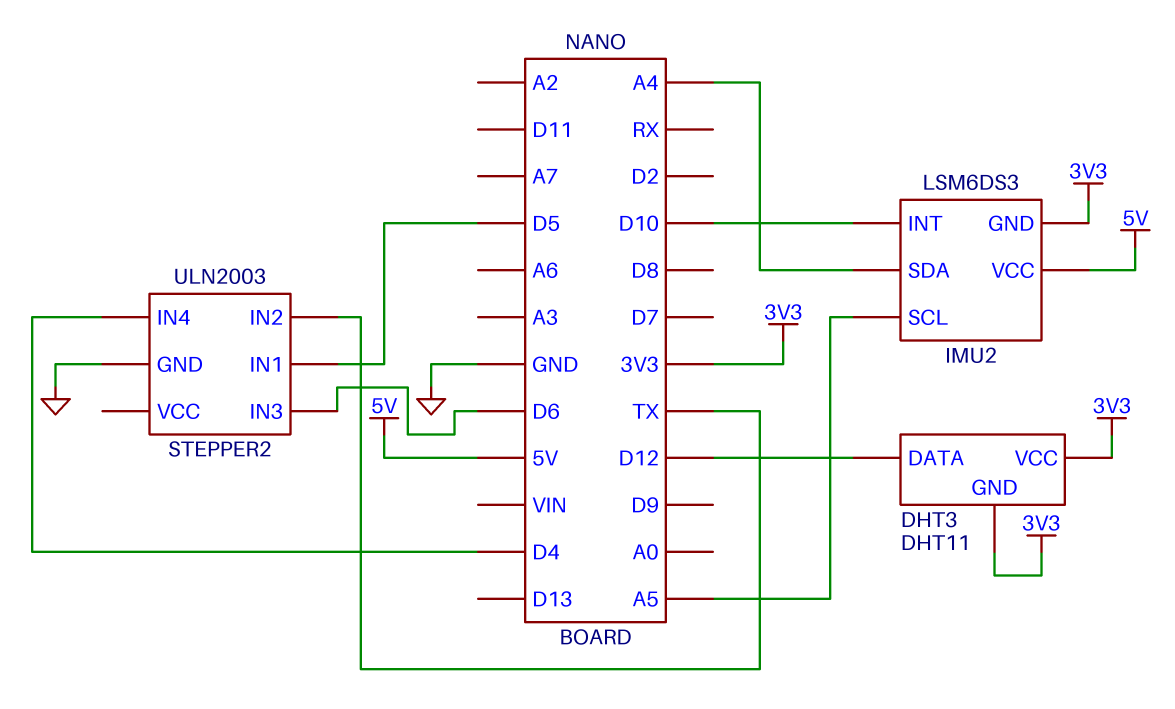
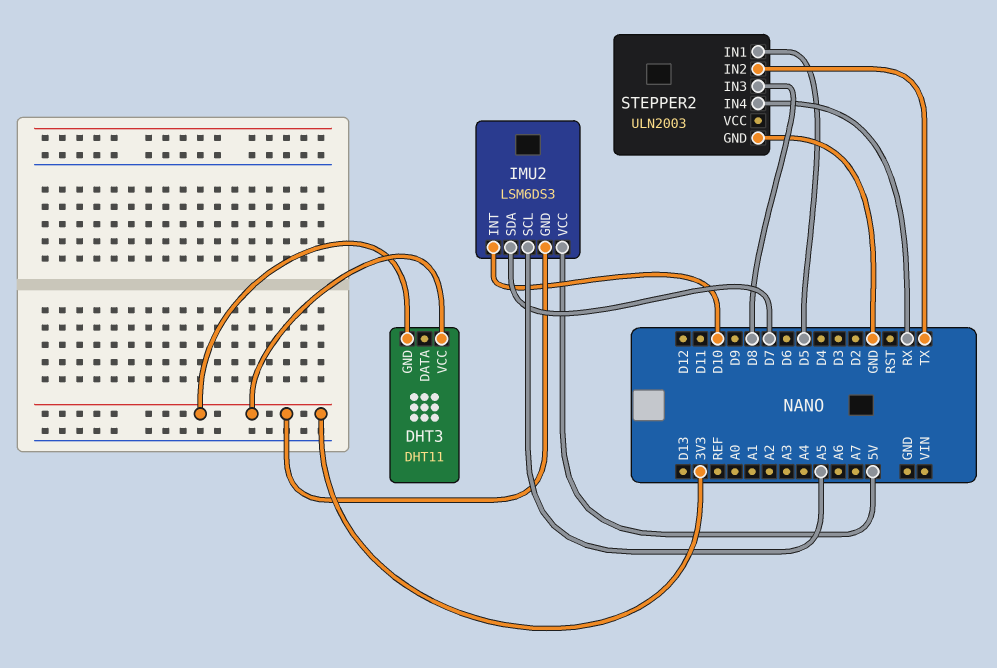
DHT3 pin DATA: D12 -> none
IMU2 pin SDA: A4 -> D7
STEPPER2 pin IN3: D6 -> D8
STEPPER2 pin IN4: D4 -> RX

